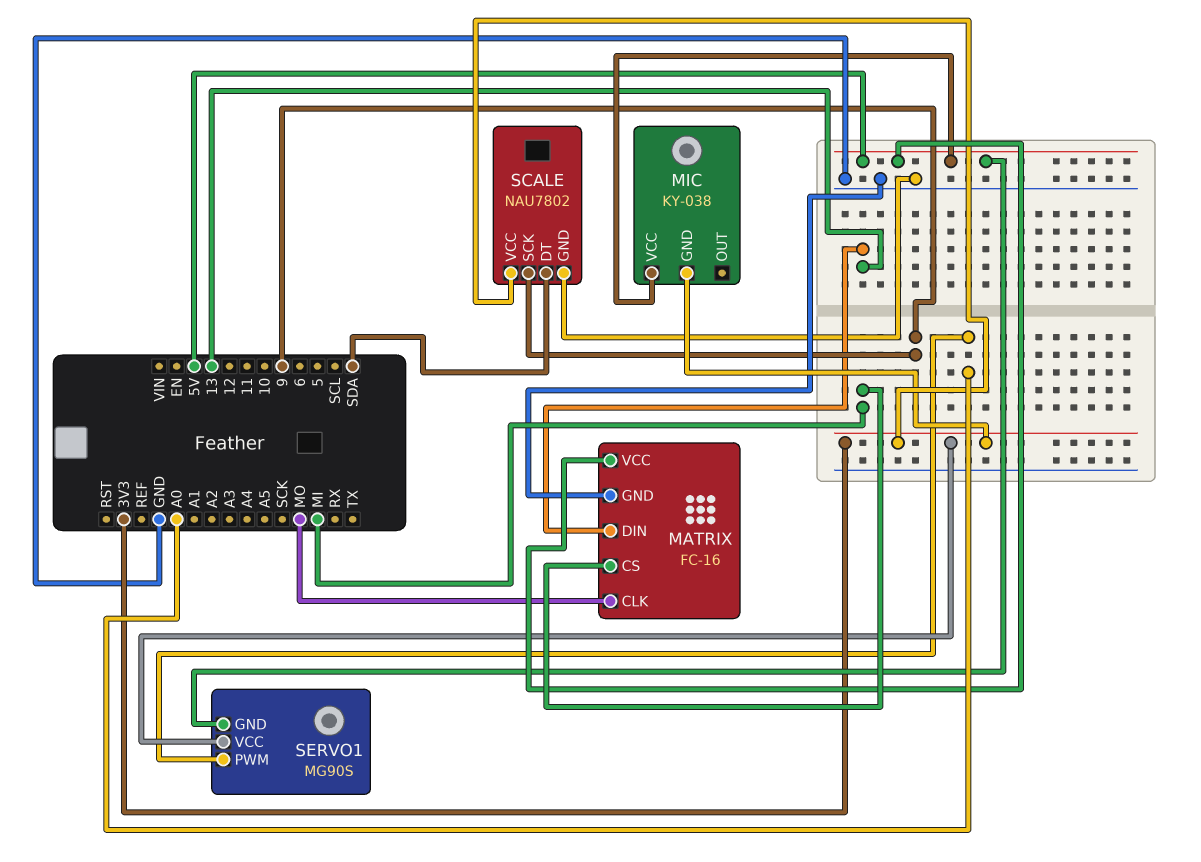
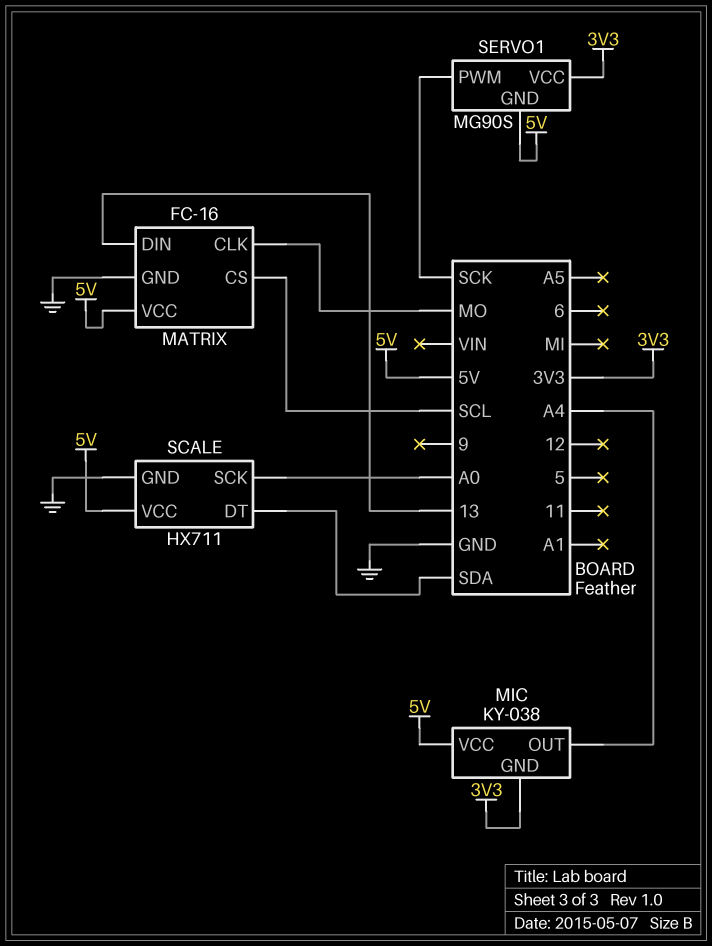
MATRIX pin CS: MI -> SCL
MIC pin OUT: none -> A4
SCALE: NAU7802 -> HX711
SCALE pin SCK: 9 -> A0
SCALE pin VCC: 3V3 -> 5V
SERVO1 pin PWM: A0 -> SCK

